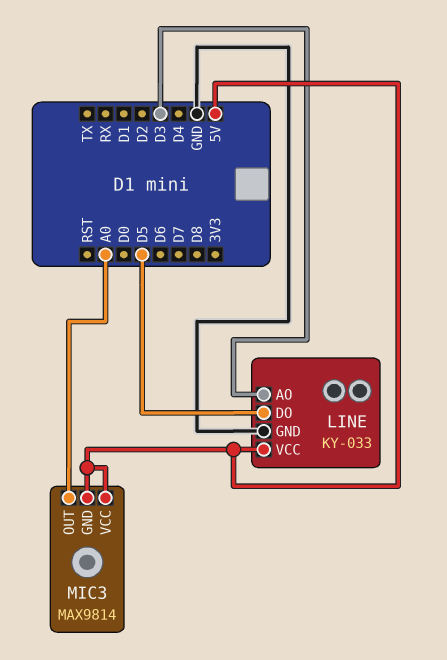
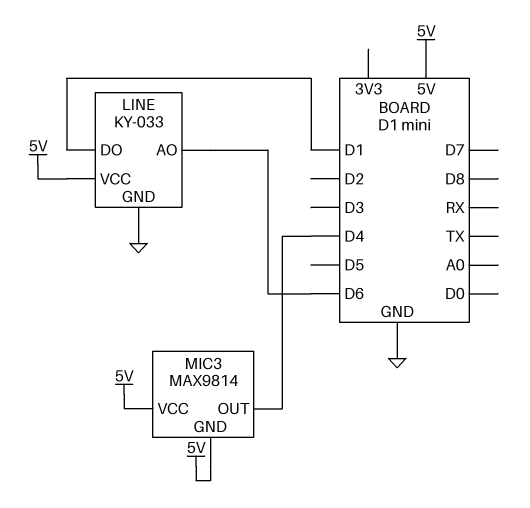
LINE pin AO: D3 -> D6
LINE pin DO: D5 -> D1
MIC3 pin OUT: A0 -> D4

